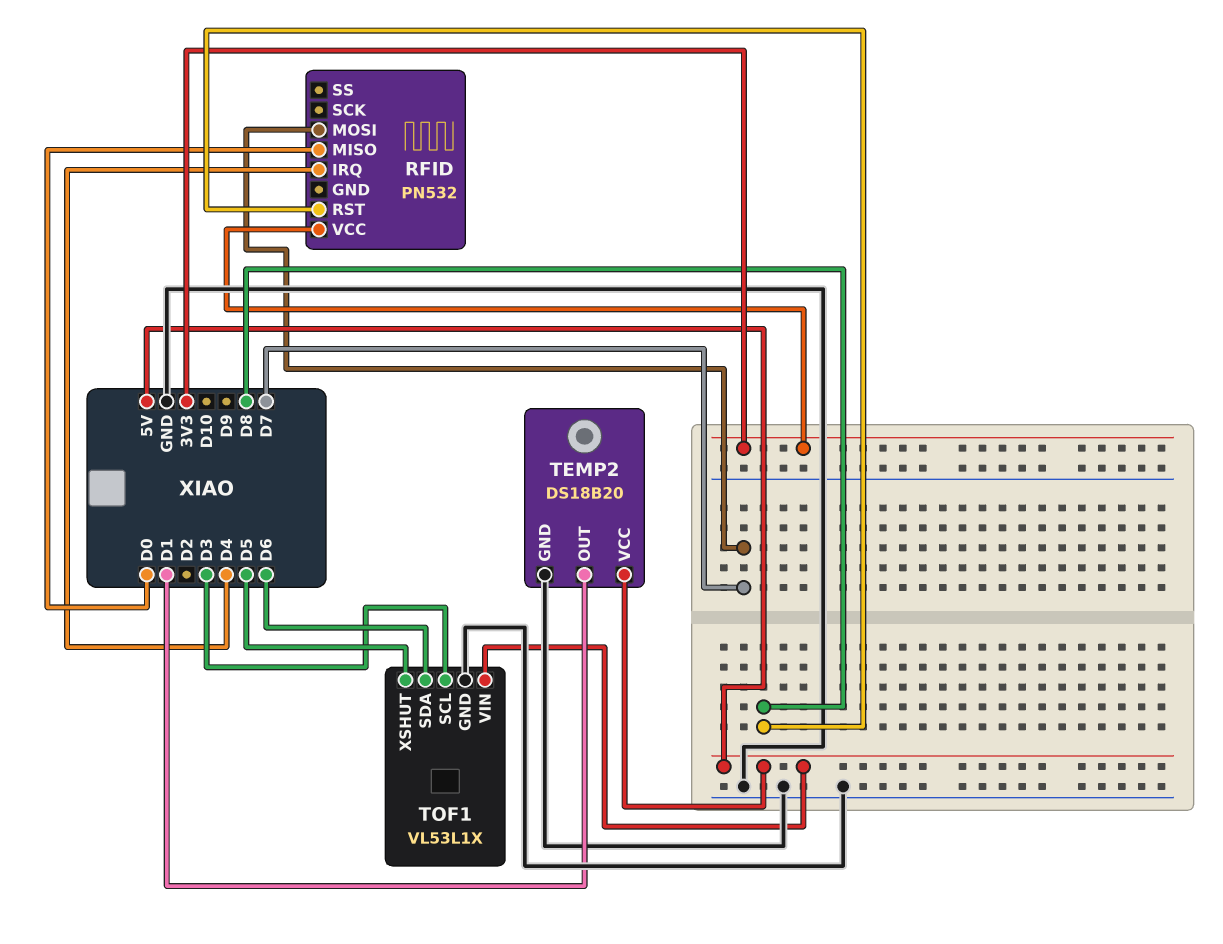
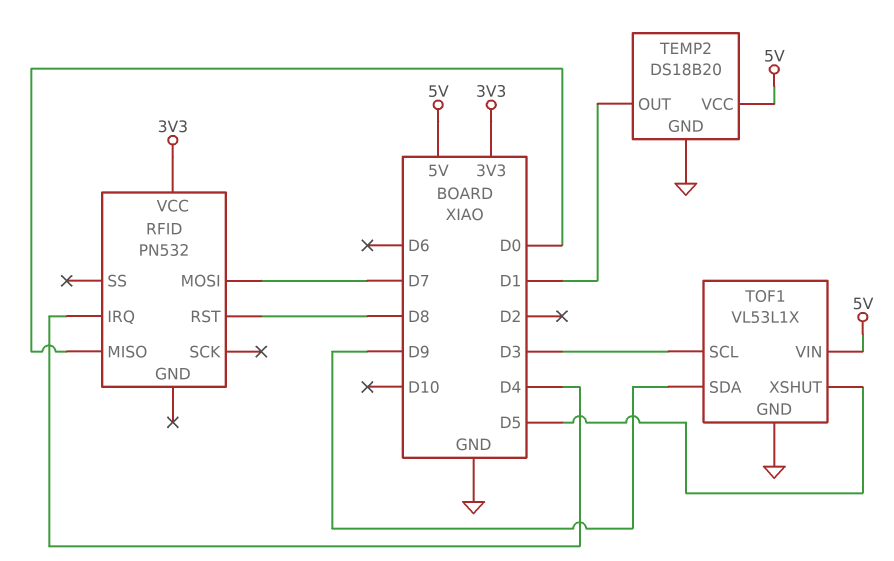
TOF1 pin SDA: D6 -> D9

